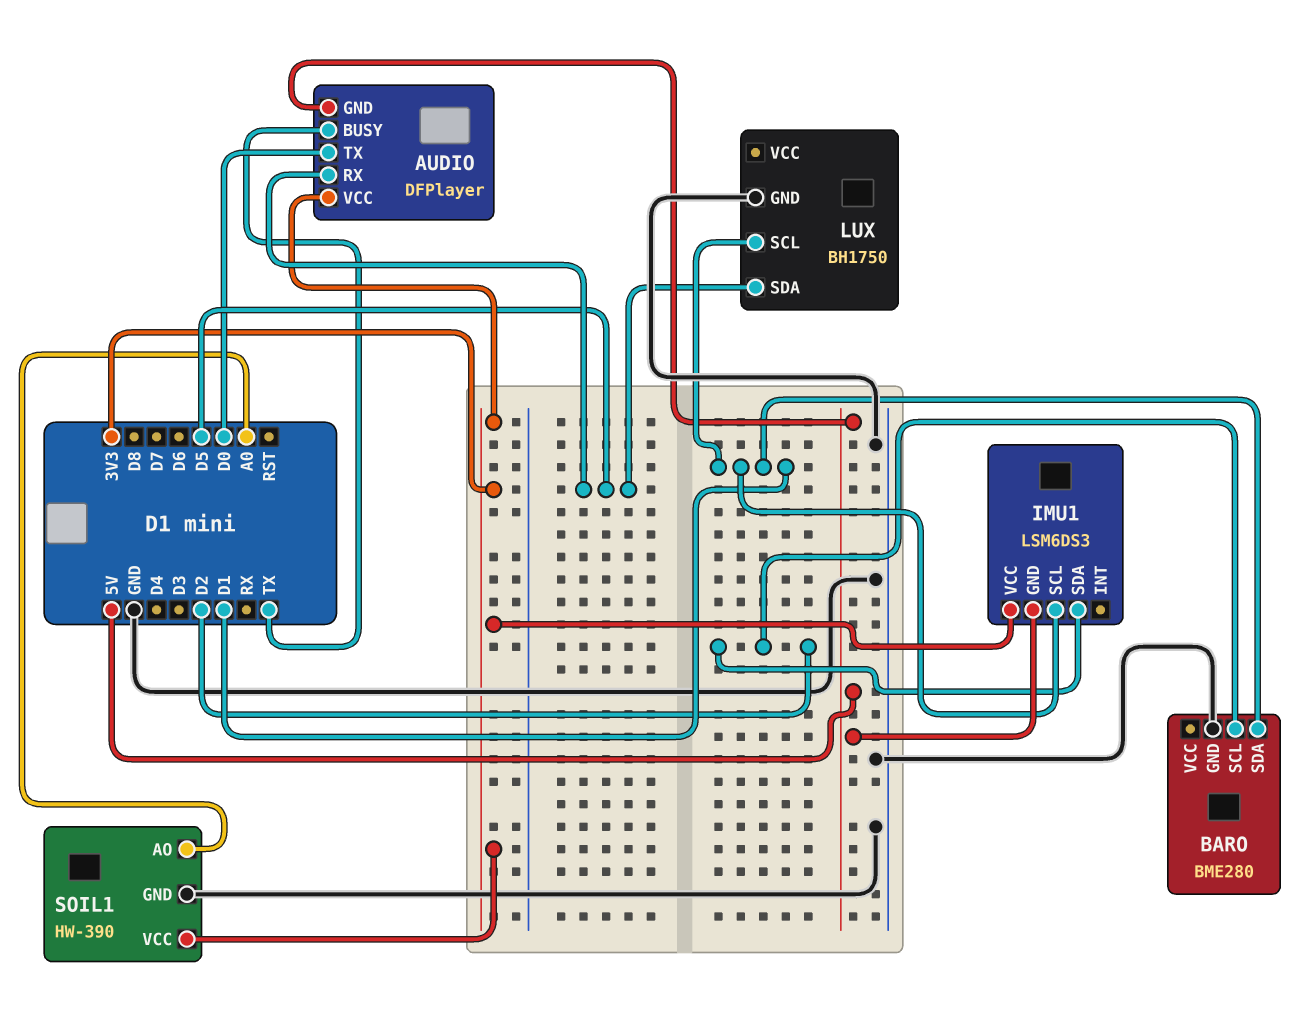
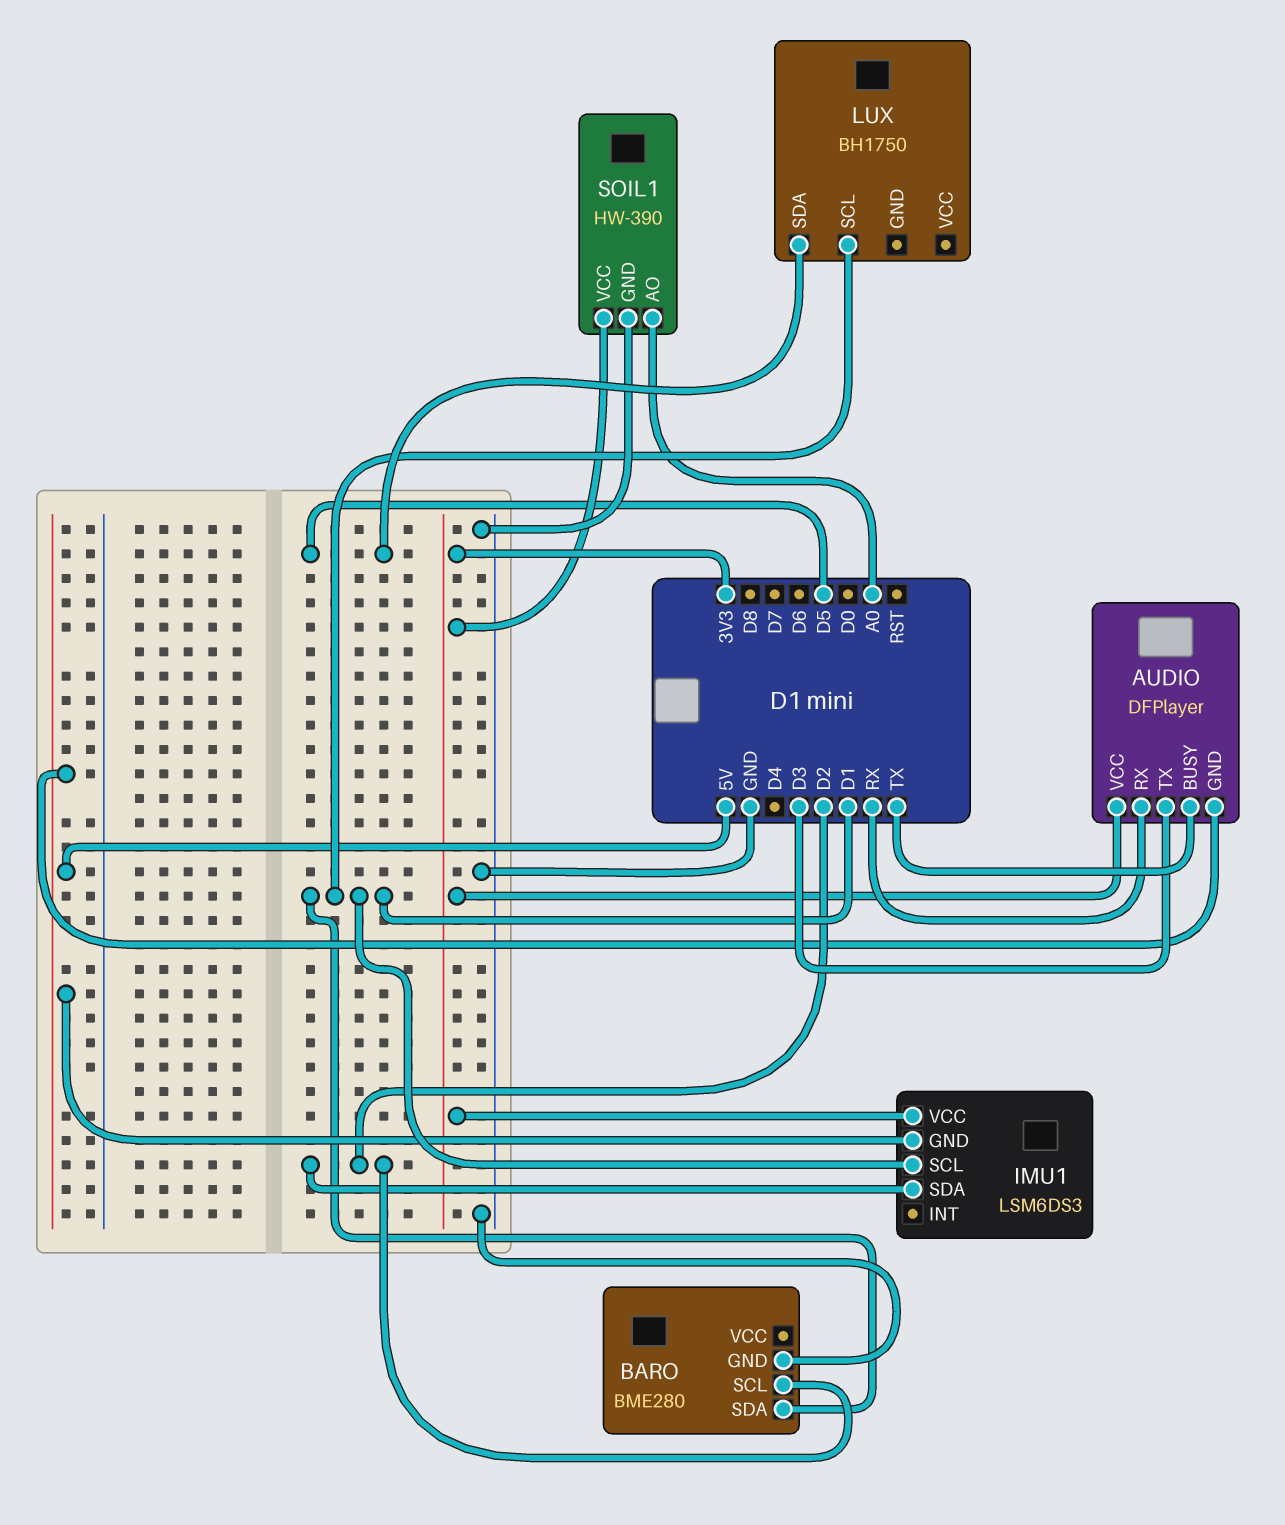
AUDIO pin RX: D5 -> RX
AUDIO pin TX: D0 -> D3
LUX pin GND: GND -> none

